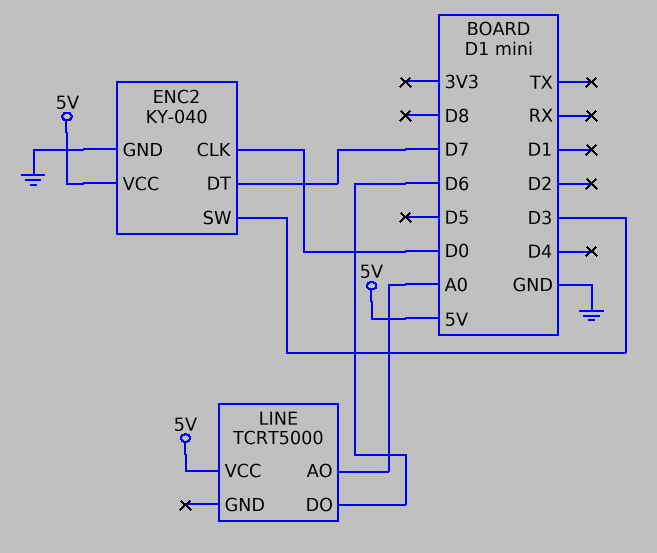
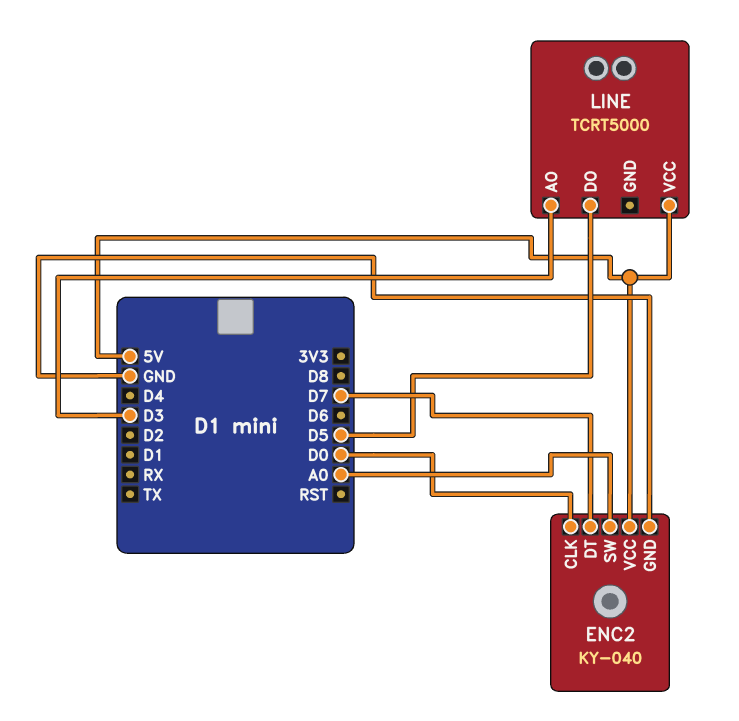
ENC2 pin SW: D3 -> A0
LINE pin AO: A0 -> D3
LINE pin DO: D6 -> D5

